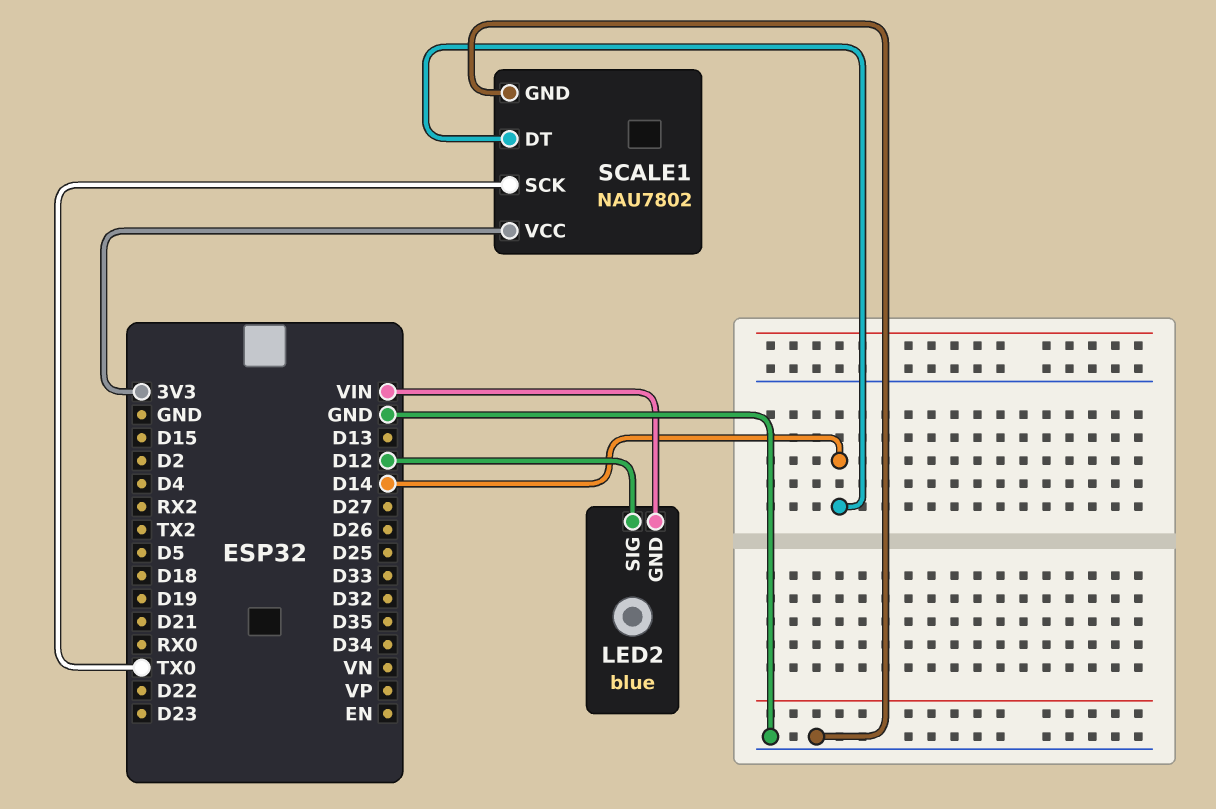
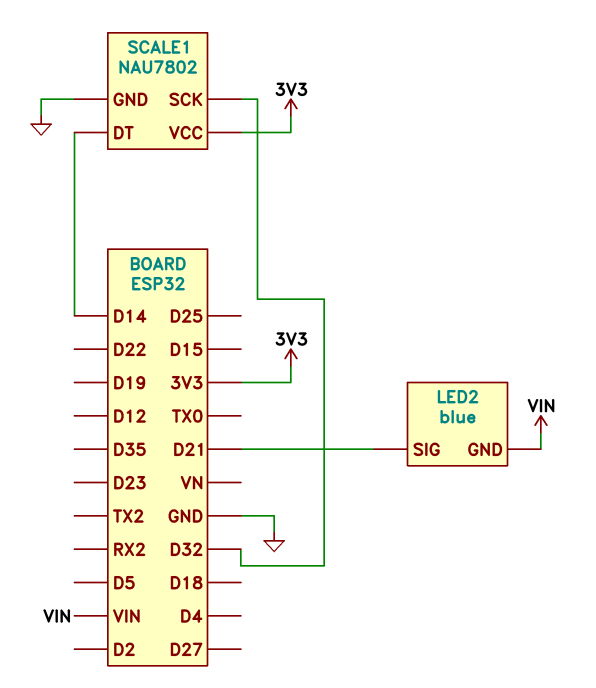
LED2 pin SIG: D12 -> D21
SCALE1 pin SCK: TX0 -> D32

